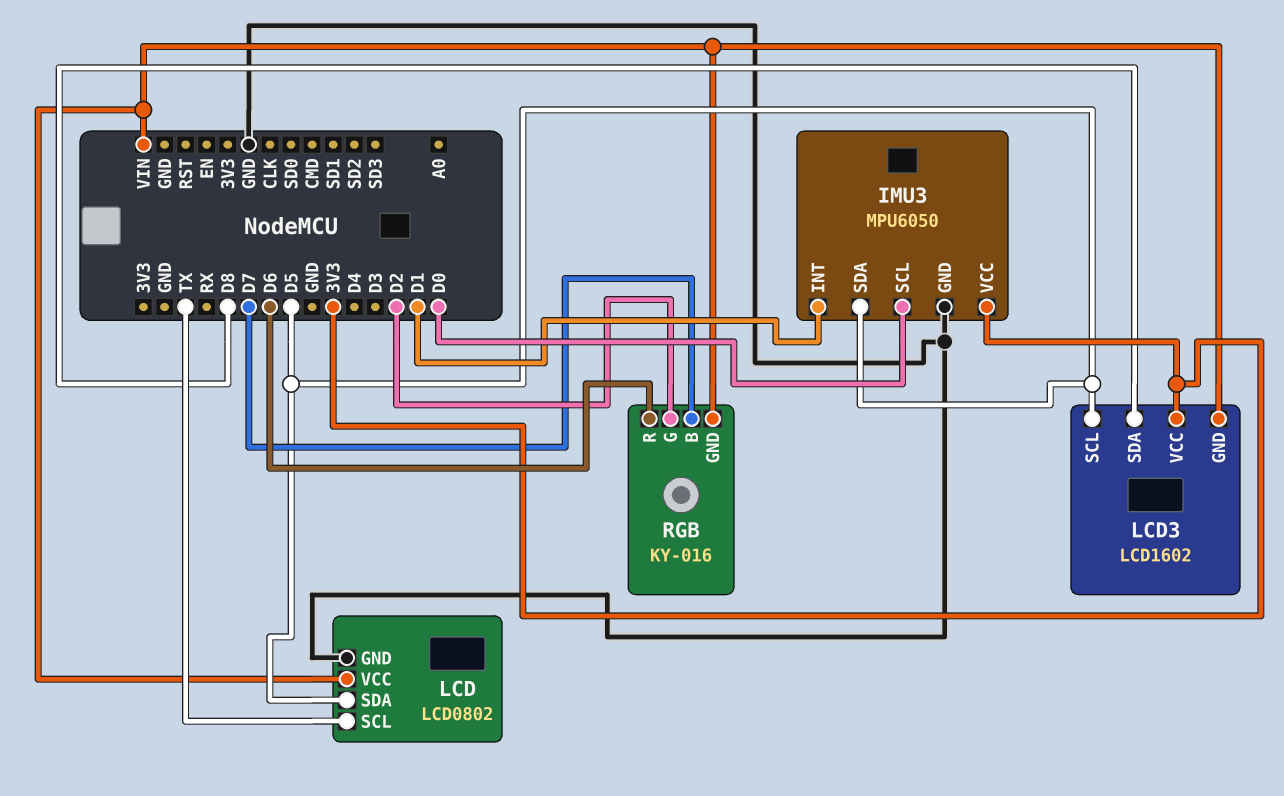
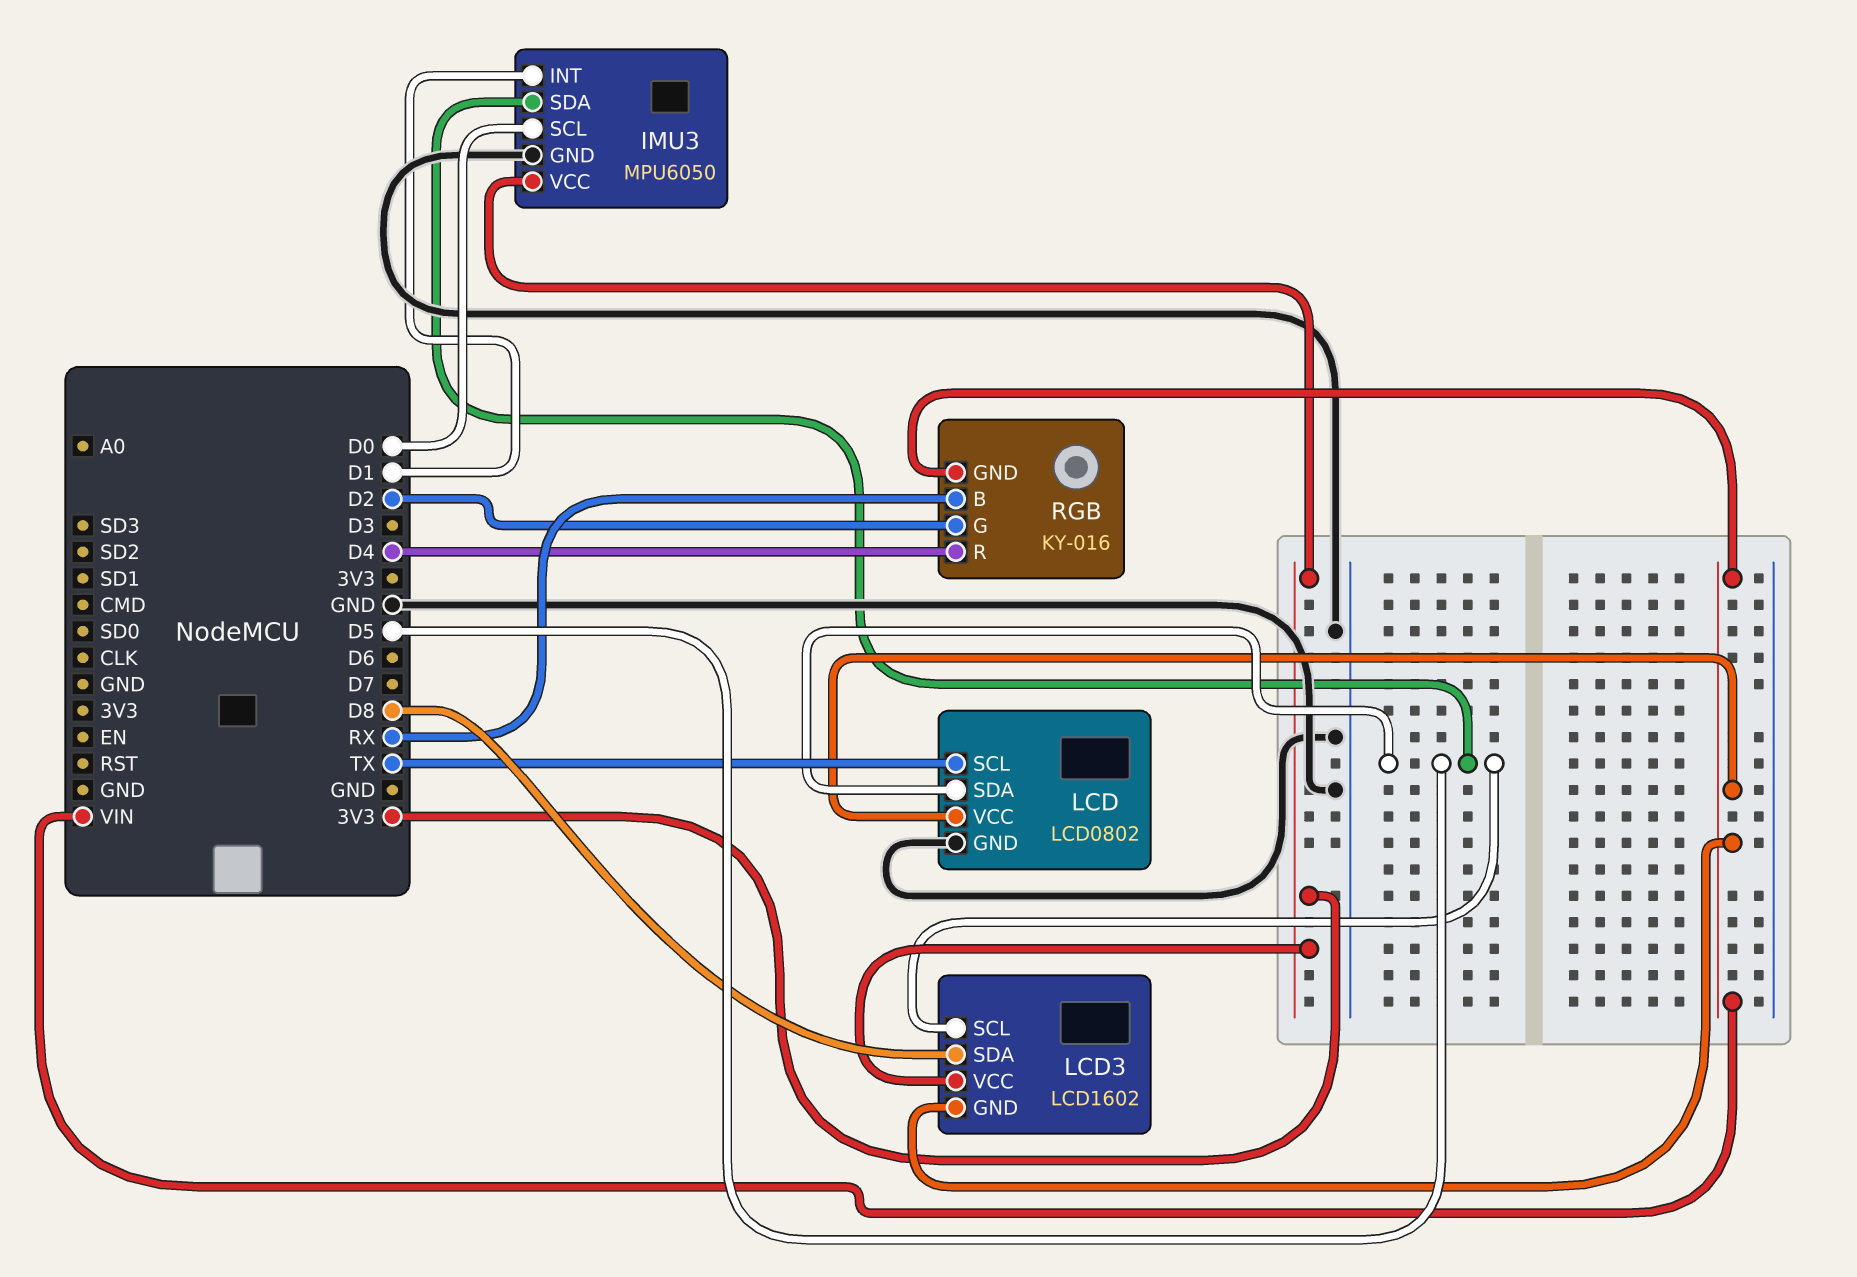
RGB pin B: D7 -> RX
RGB pin R: D6 -> D4

